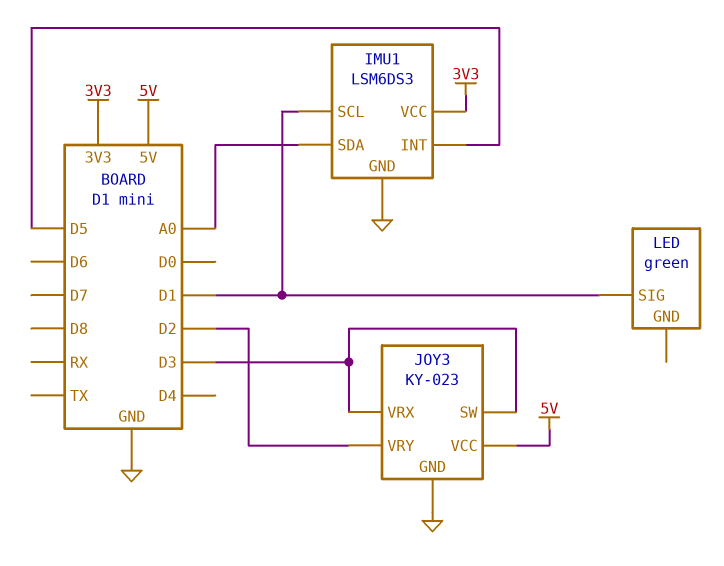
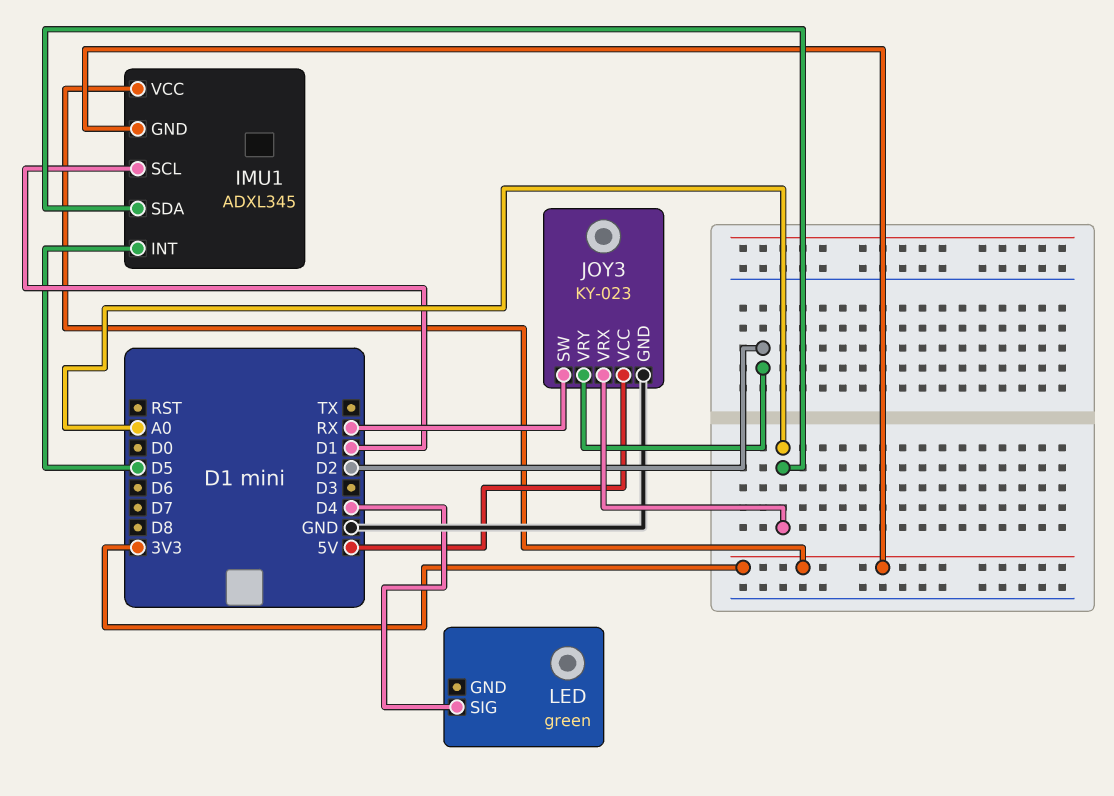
IMU1: LSM6DS3 -> ADXL345
IMU1 pin GND: GND -> 3V3
JOY3 pin SW: D3 -> RX
JOY3 pin VRX: D3 -> A0
LED pin SIG: D1 -> D4

